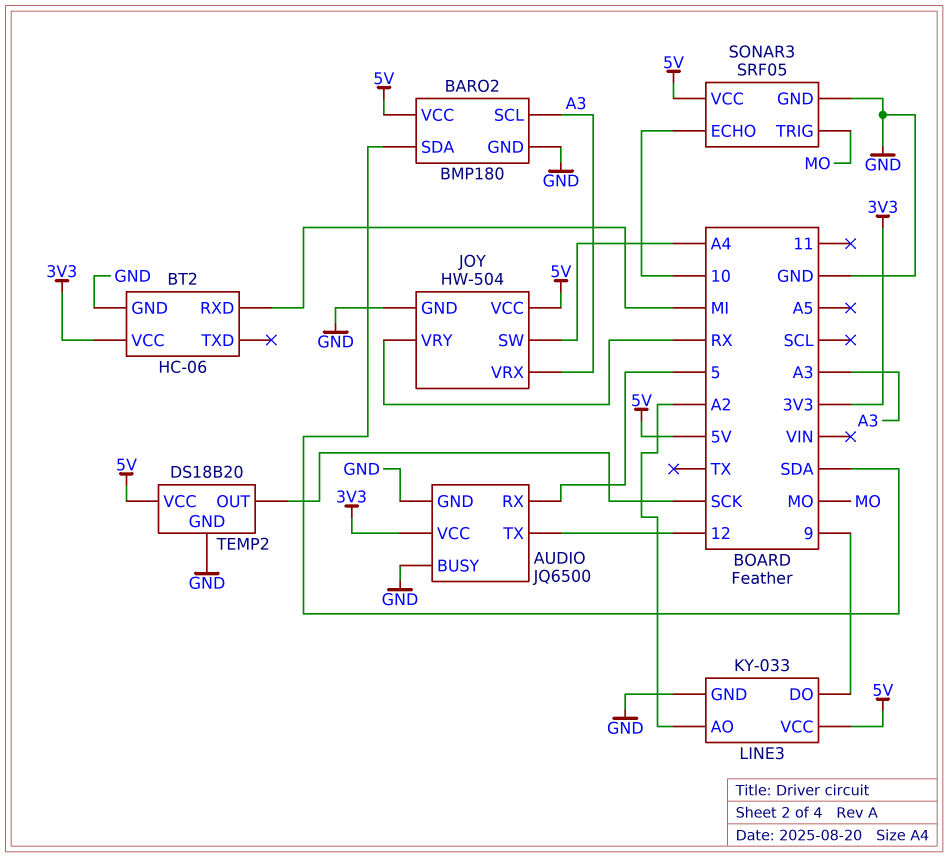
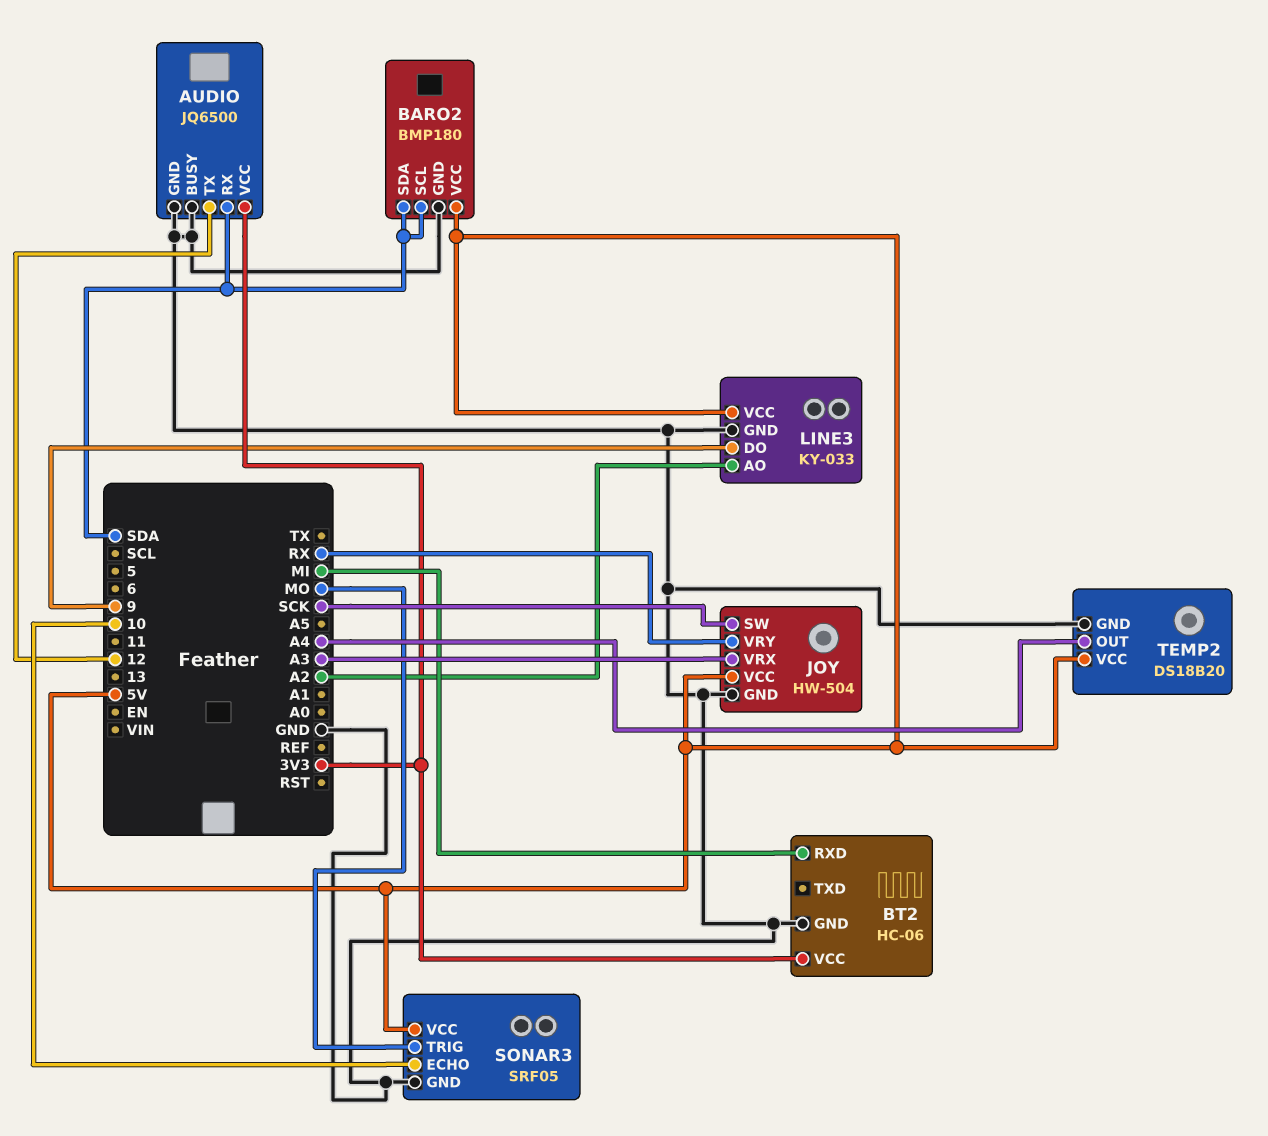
AUDIO pin RX: 5 -> SDA
BARO2 pin SCL: A3 -> SDA
JOY pin SW: A4 -> SCK
TEMP2 pin OUT: SCK -> A4

